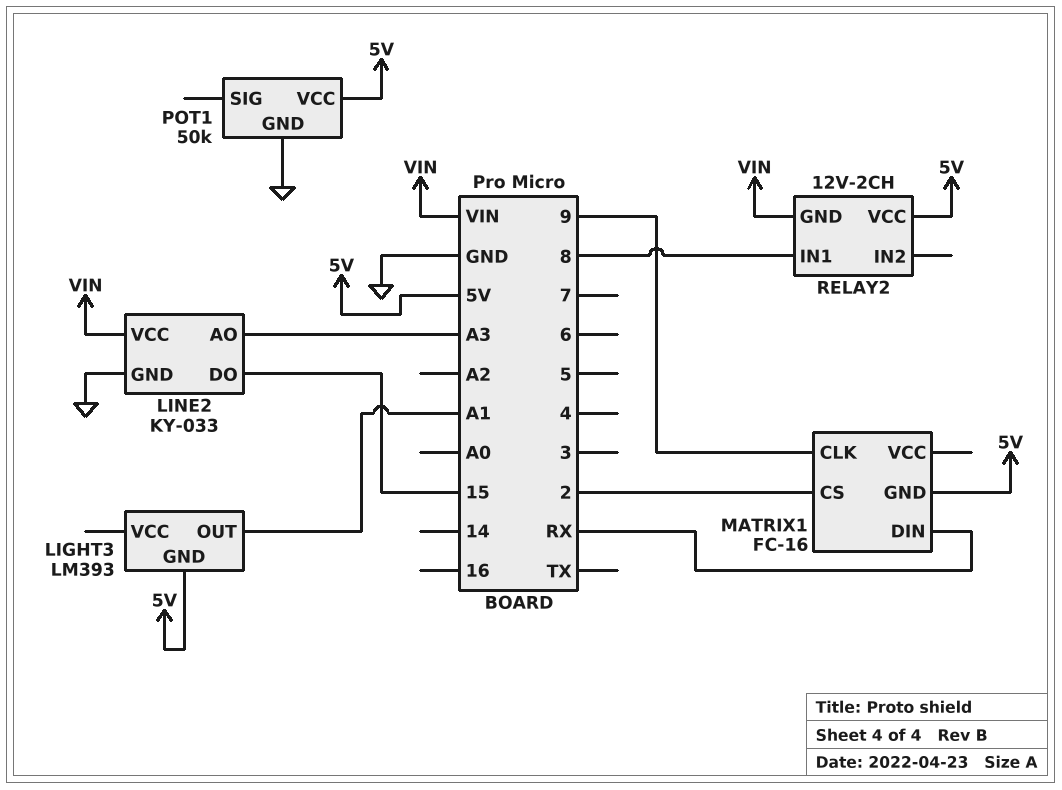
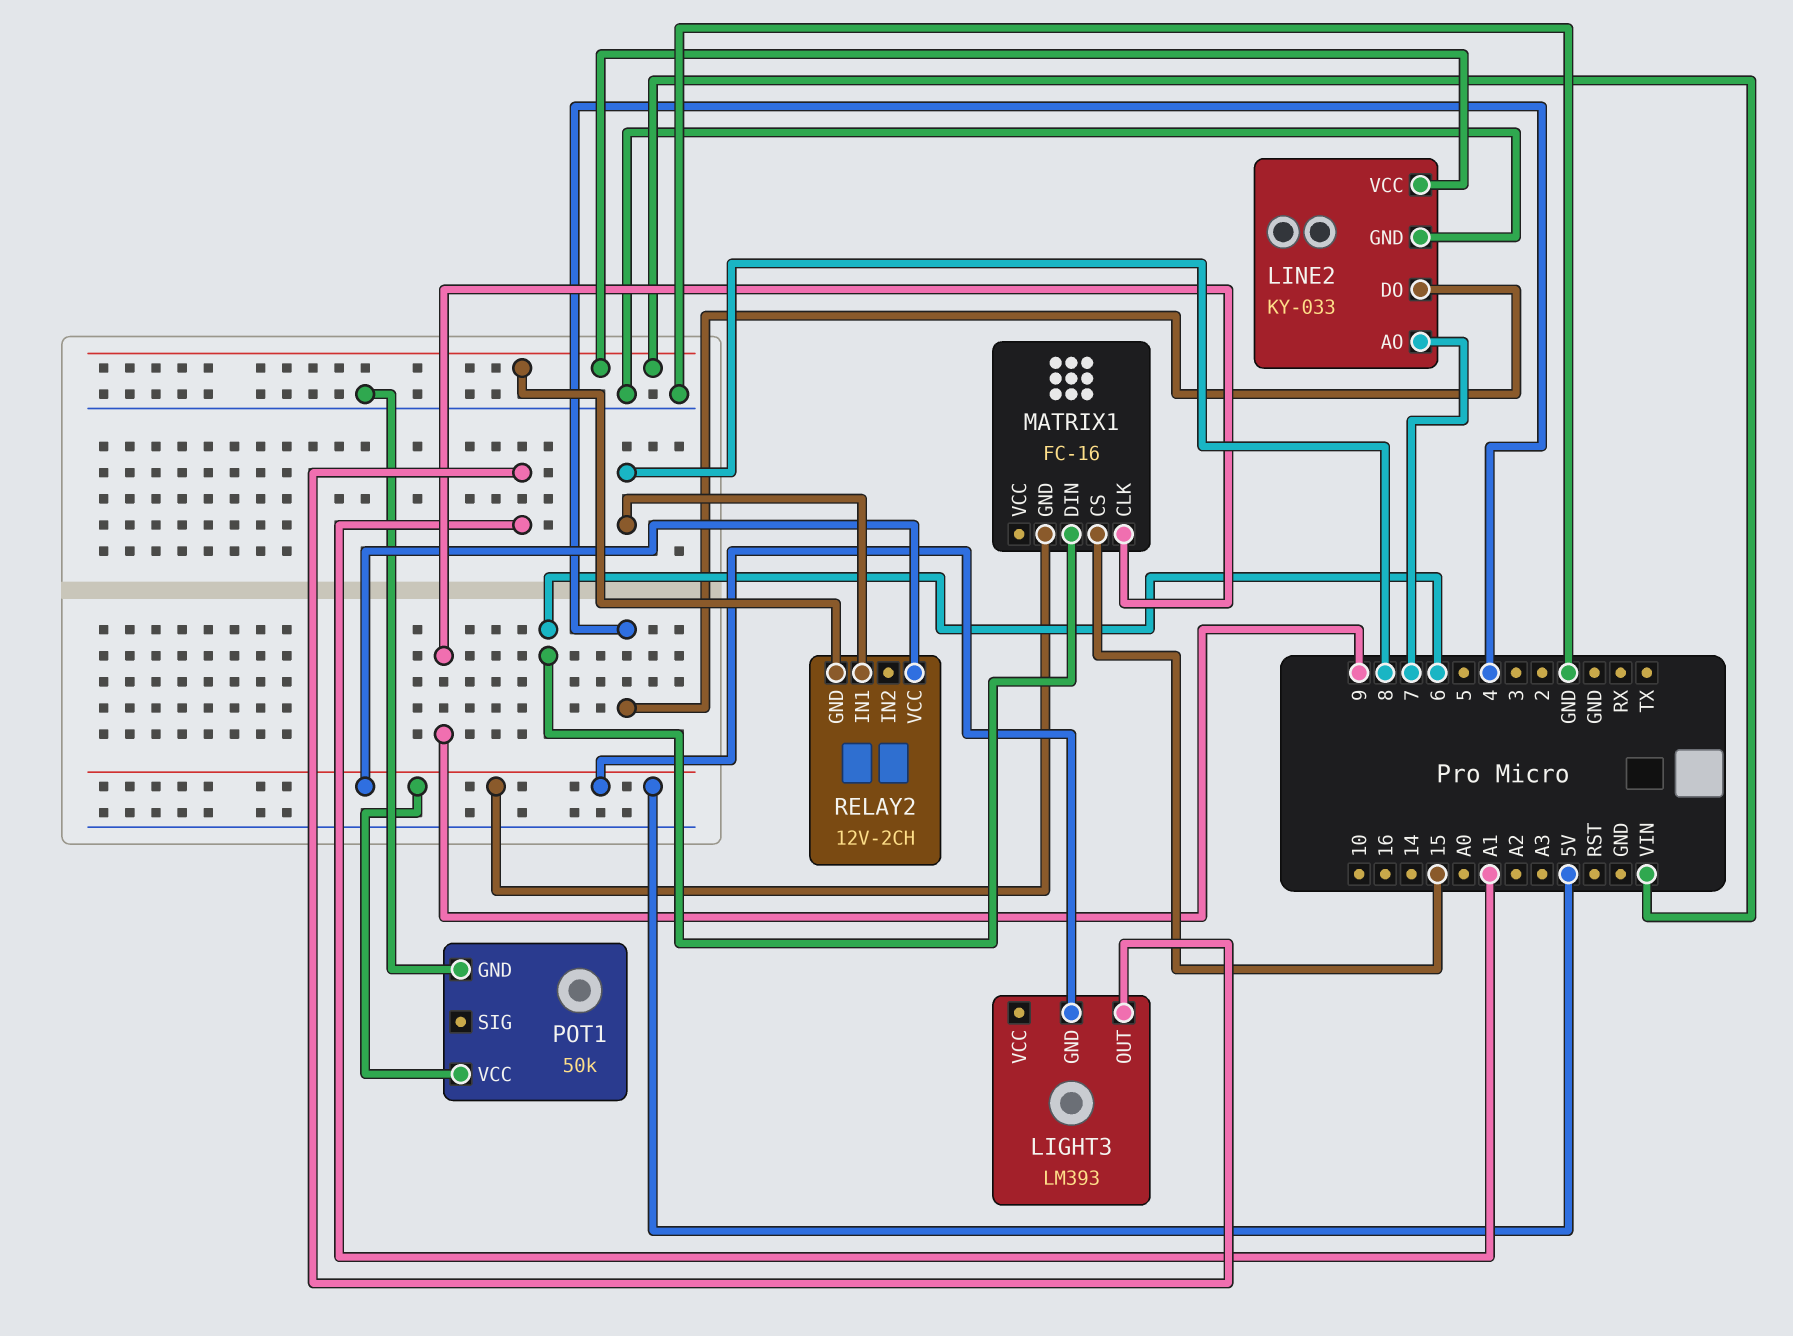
LINE2 pin AO: A3 -> 7
LINE2 pin DO: 15 -> 4
MATRIX1 pin CS: 2 -> 15
MATRIX1 pin DIN: RX -> 6

